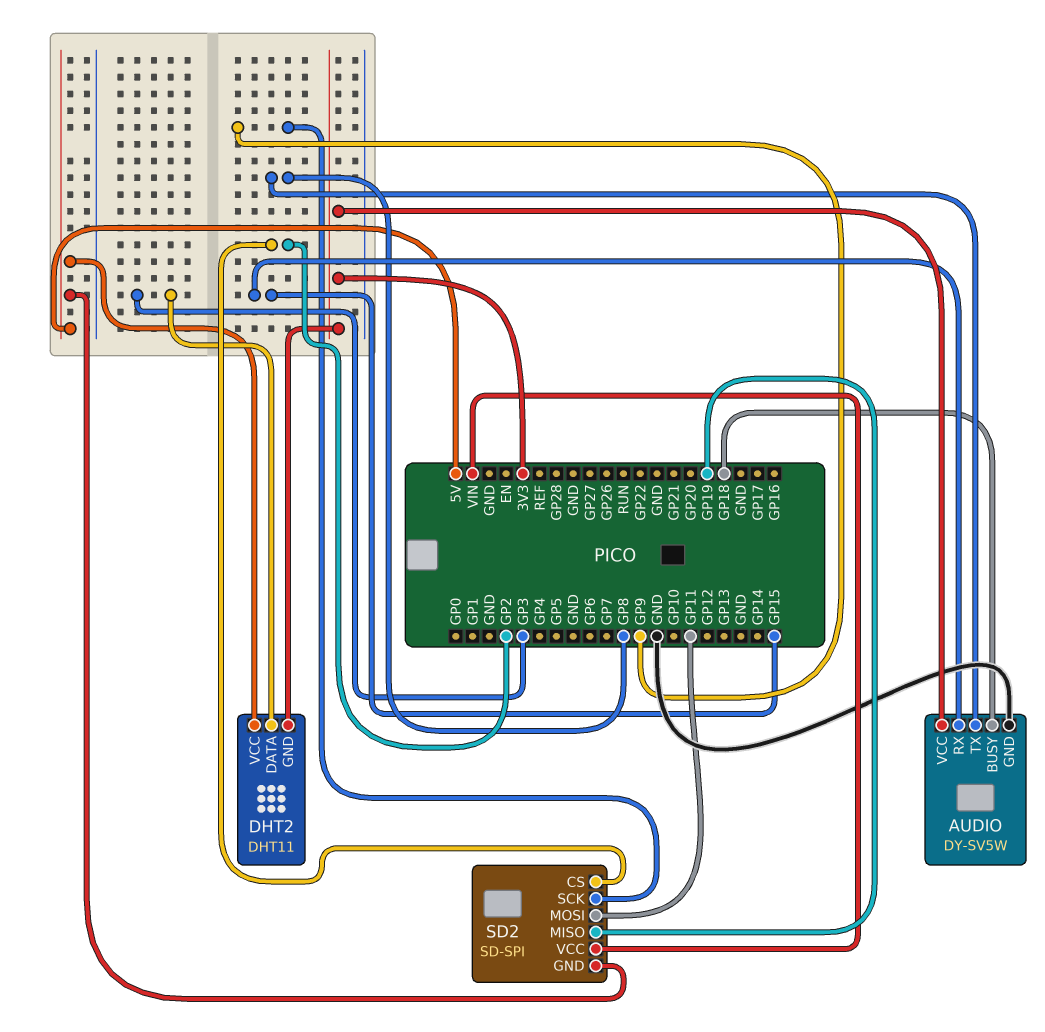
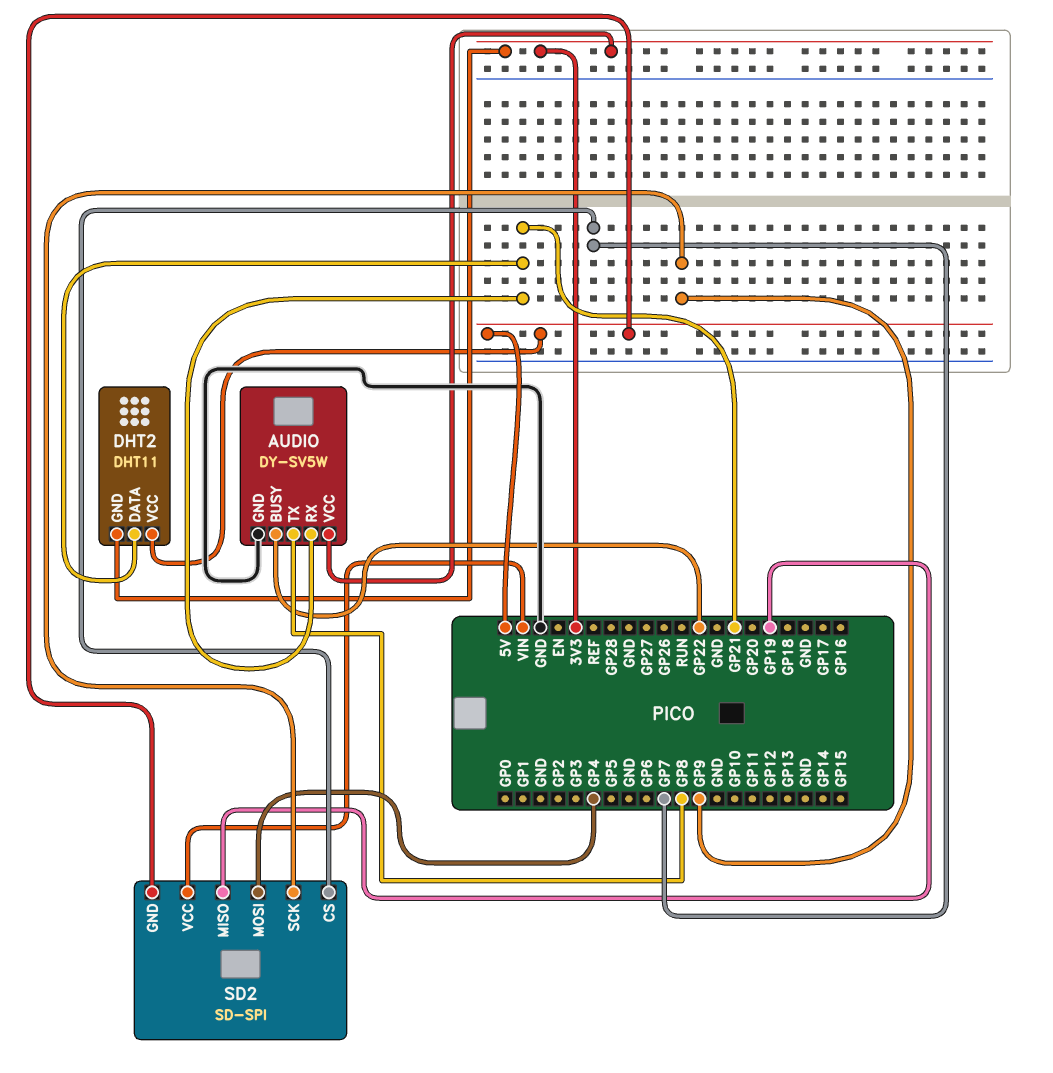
AUDIO pin BUSY: GP18 -> GP22
AUDIO pin RX: GP15 -> GP21
DHT2 pin DATA: GP3 -> GP21
SD2 pin CS: GP2 -> GP7
SD2 pin MOSI: GP11 -> GP4

